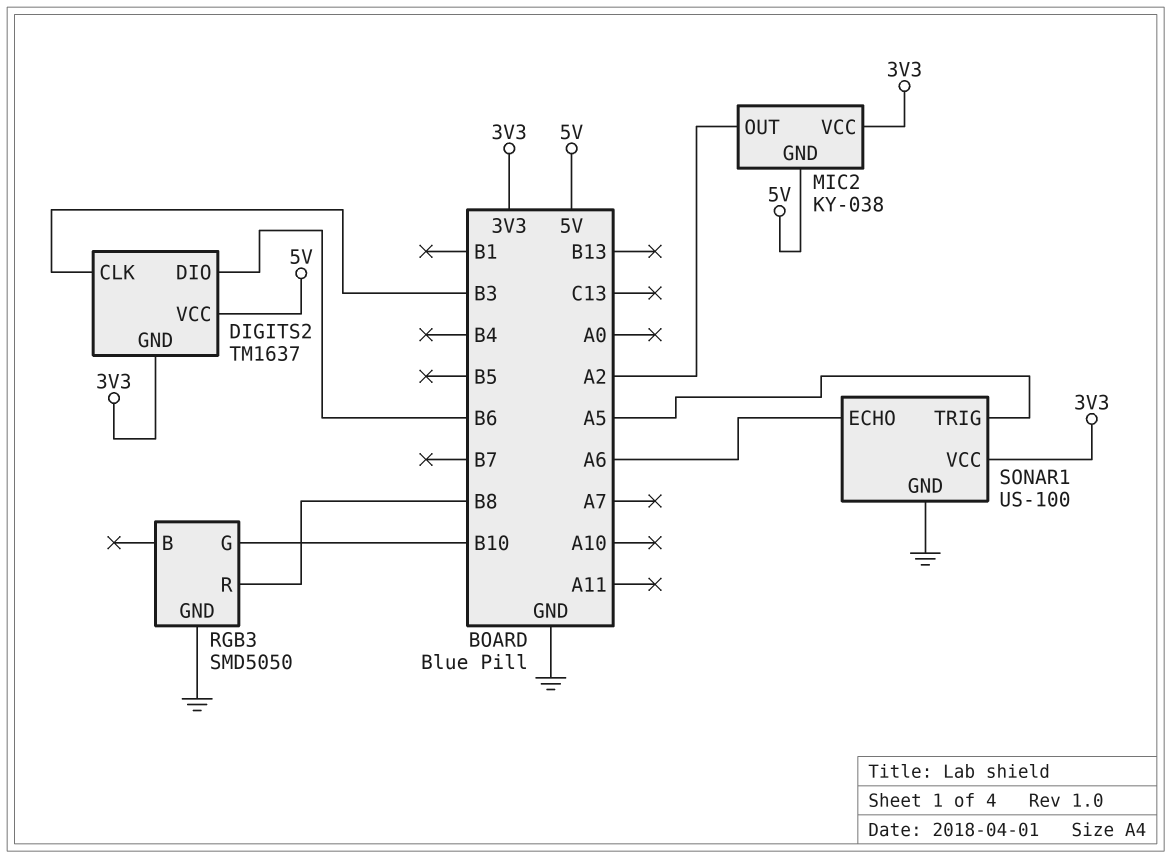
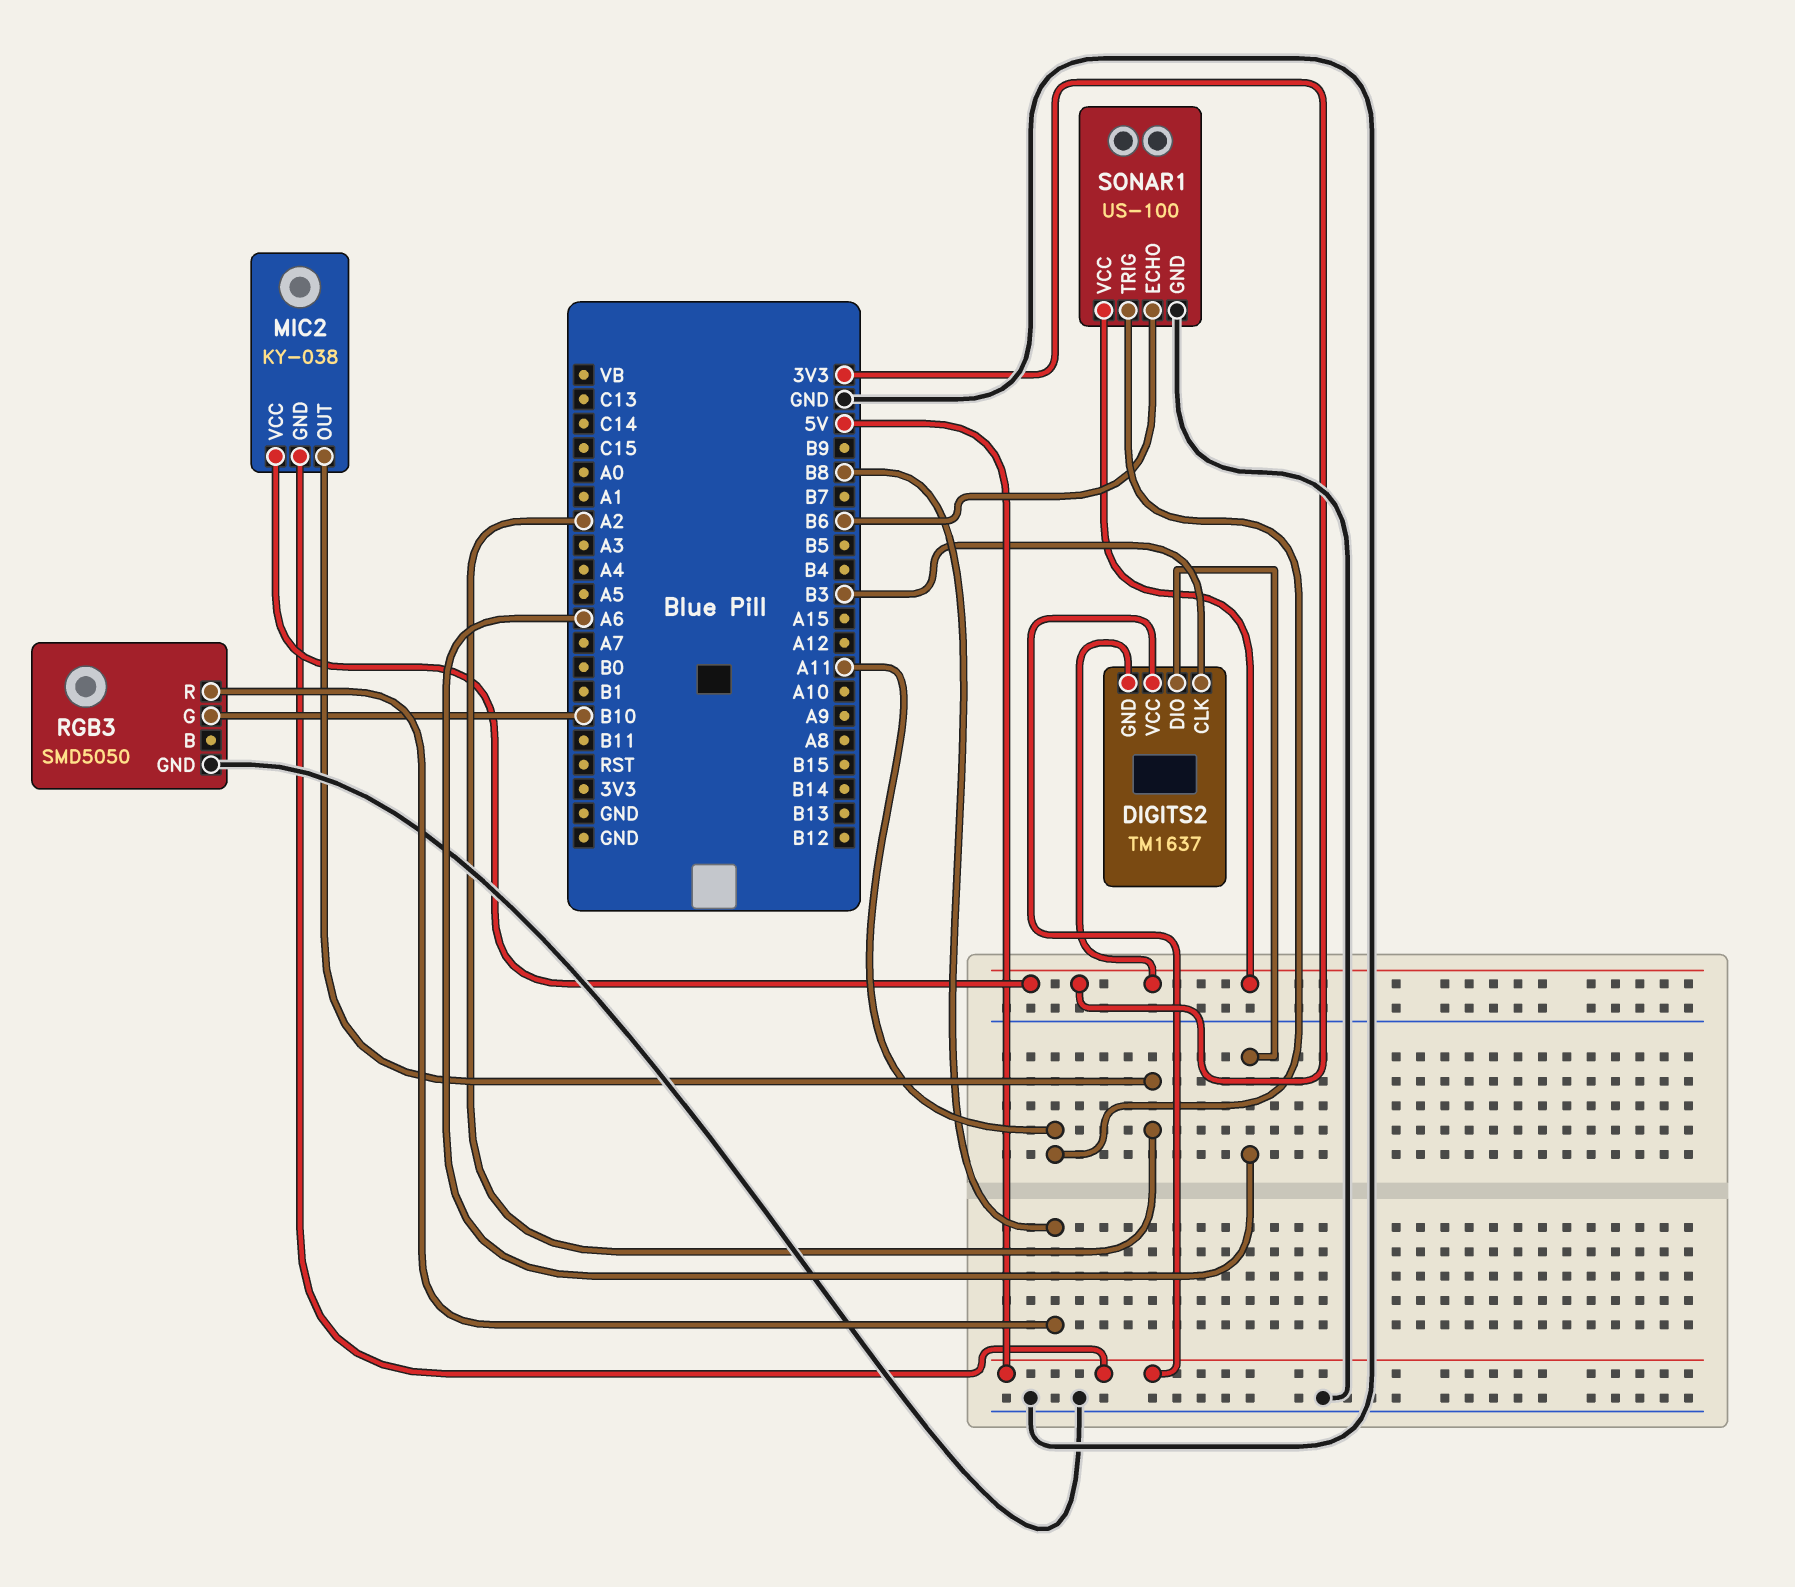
DIGITS2 pin DIO: B6 -> A6
SONAR1 pin ECHO: A6 -> B6
SONAR1 pin TRIG: A5 -> A11

